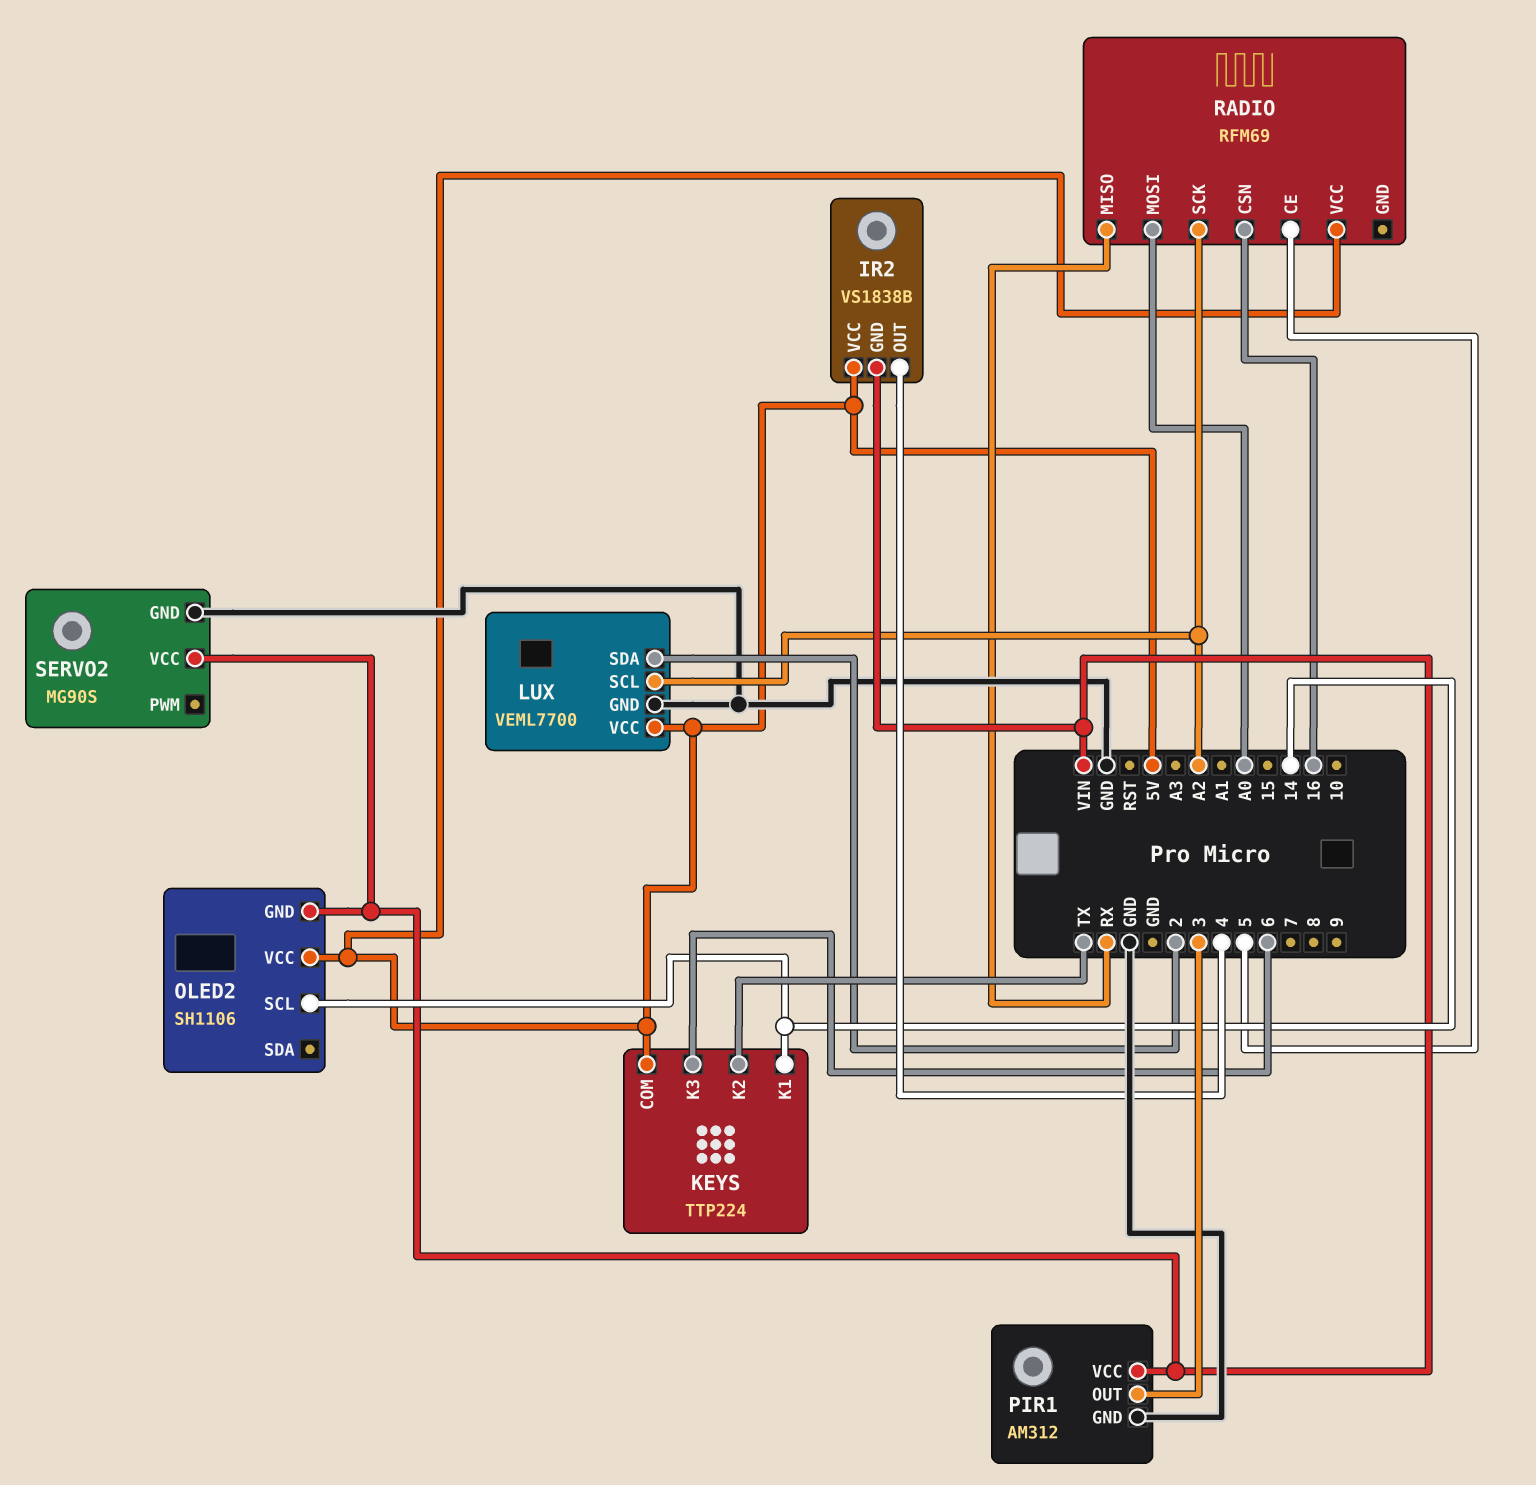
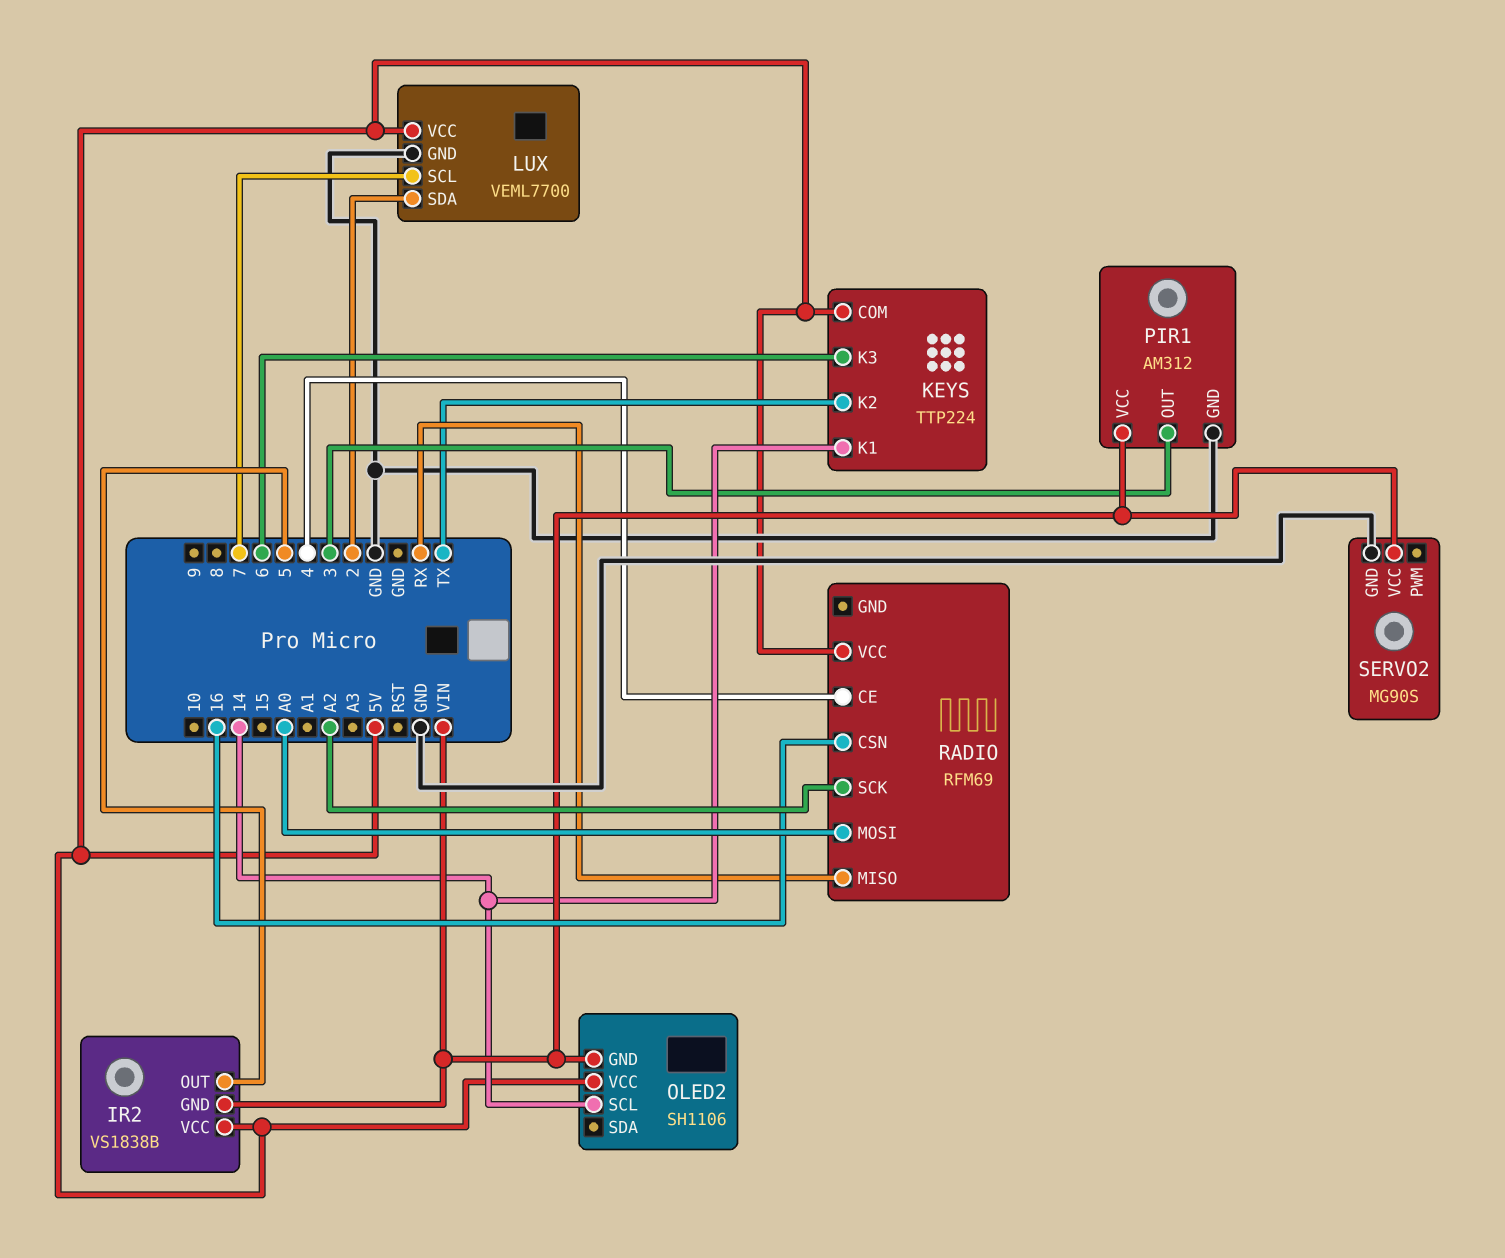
IR2 pin OUT: 4 -> 5
LUX pin SCL: A2 -> 7
RADIO pin CE: 5 -> 4

